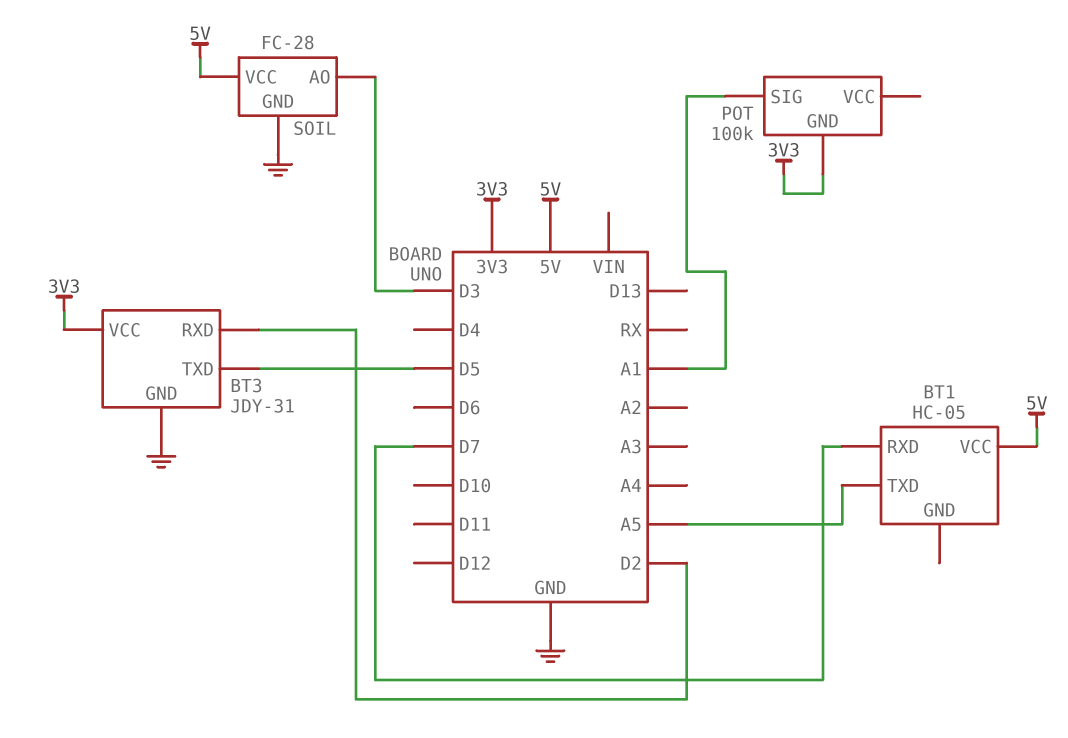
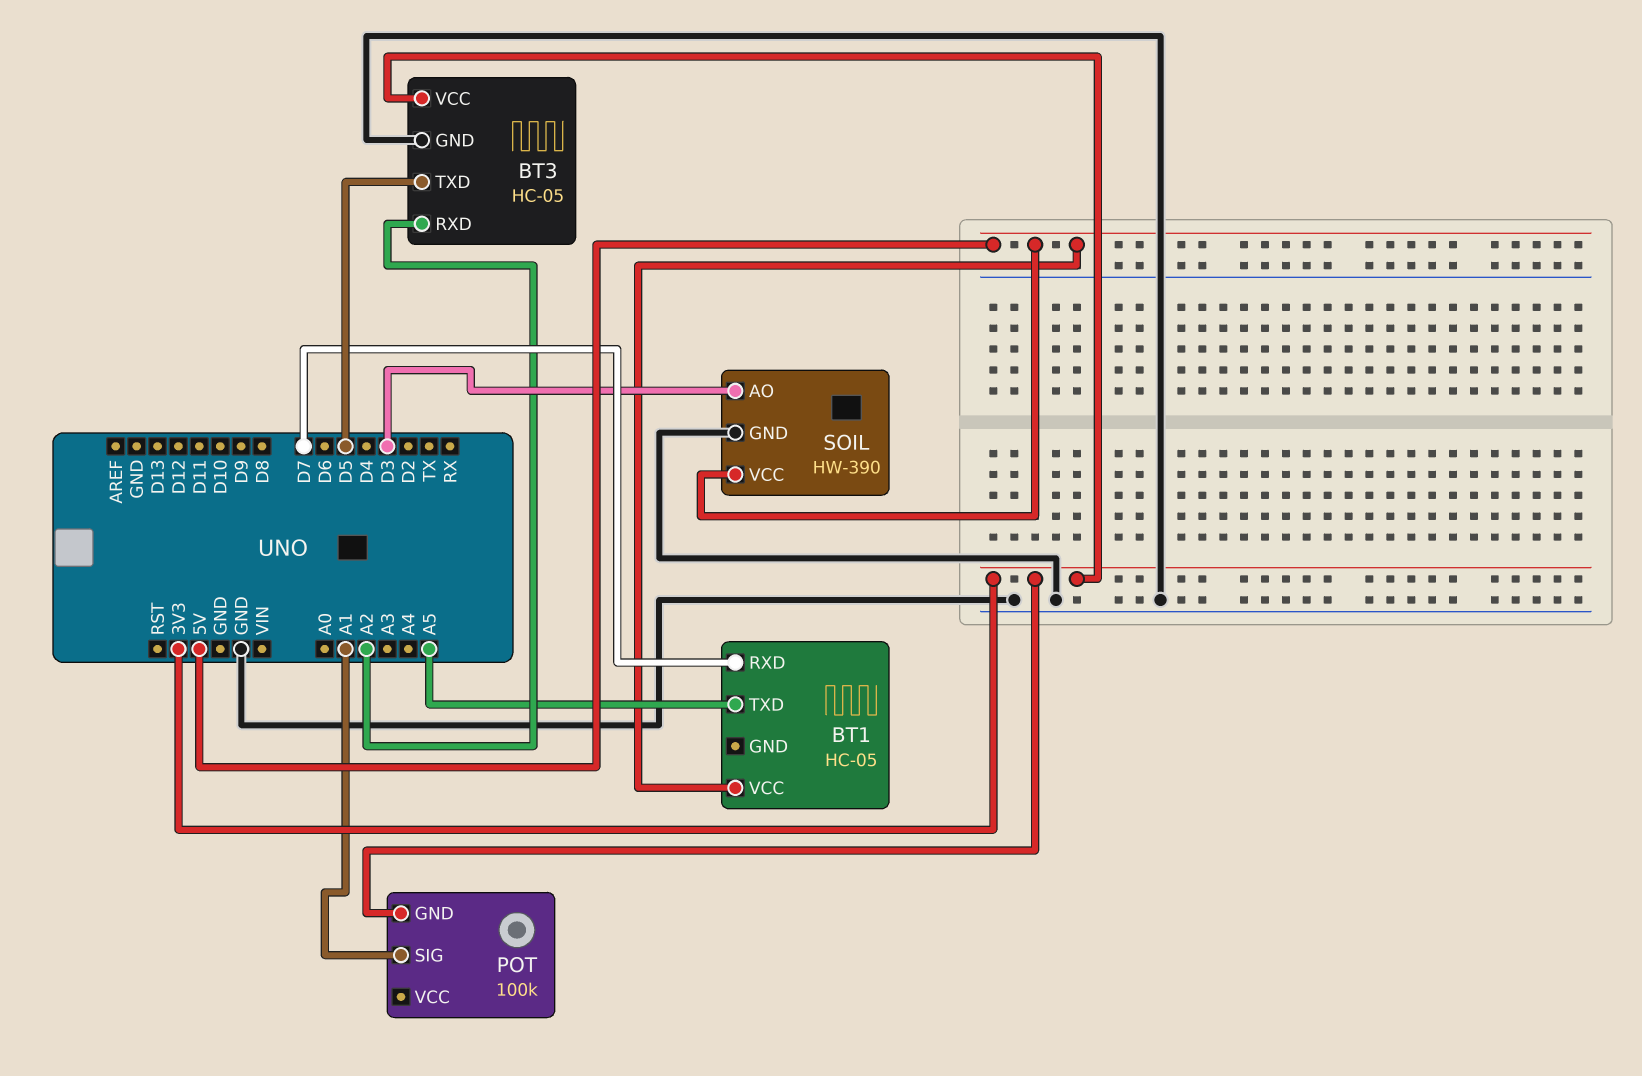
BT3: JDY-31 -> HC-05
BT3 pin RXD: D2 -> A2
SOIL: FC-28 -> HW-390

